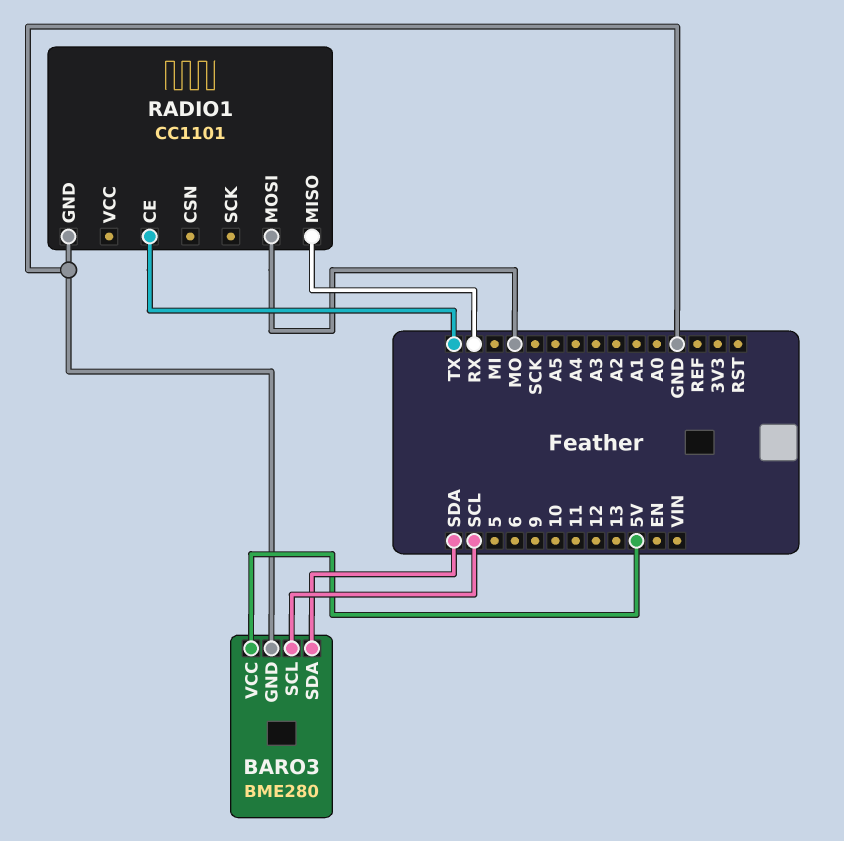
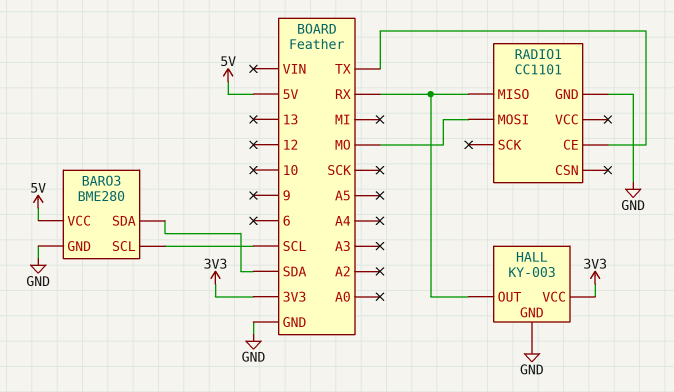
HALL: none -> KY-003
HALL pin GND: none -> GND
HALL pin OUT: none -> RX
HALL pin VCC: none -> 3V3

